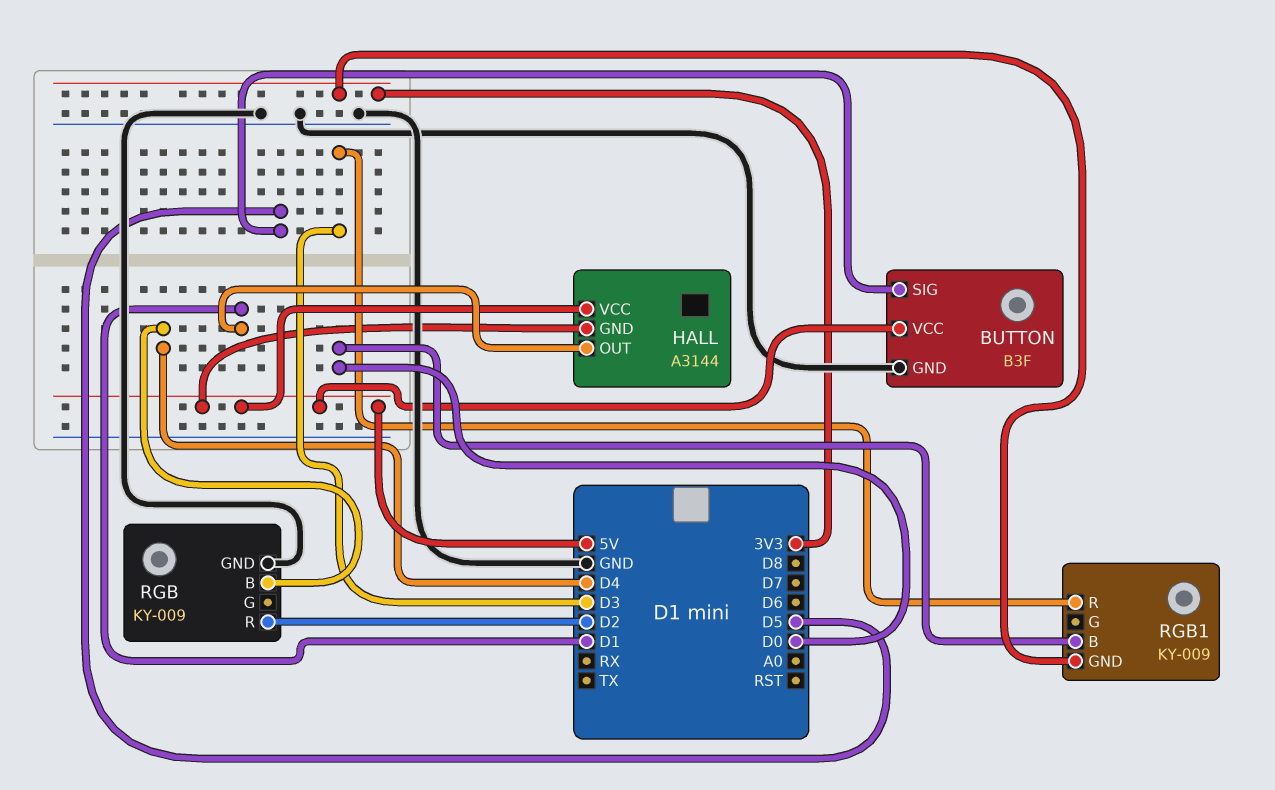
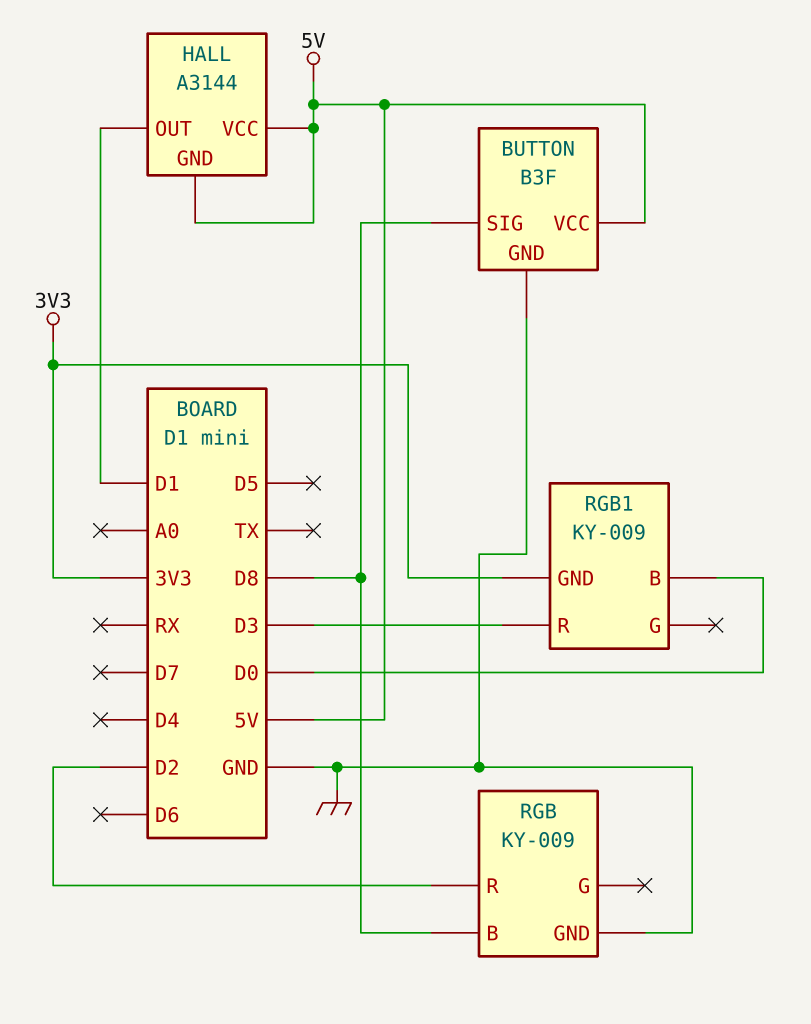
BUTTON pin SIG: D5 -> D8
RGB pin B: D4 -> D8

